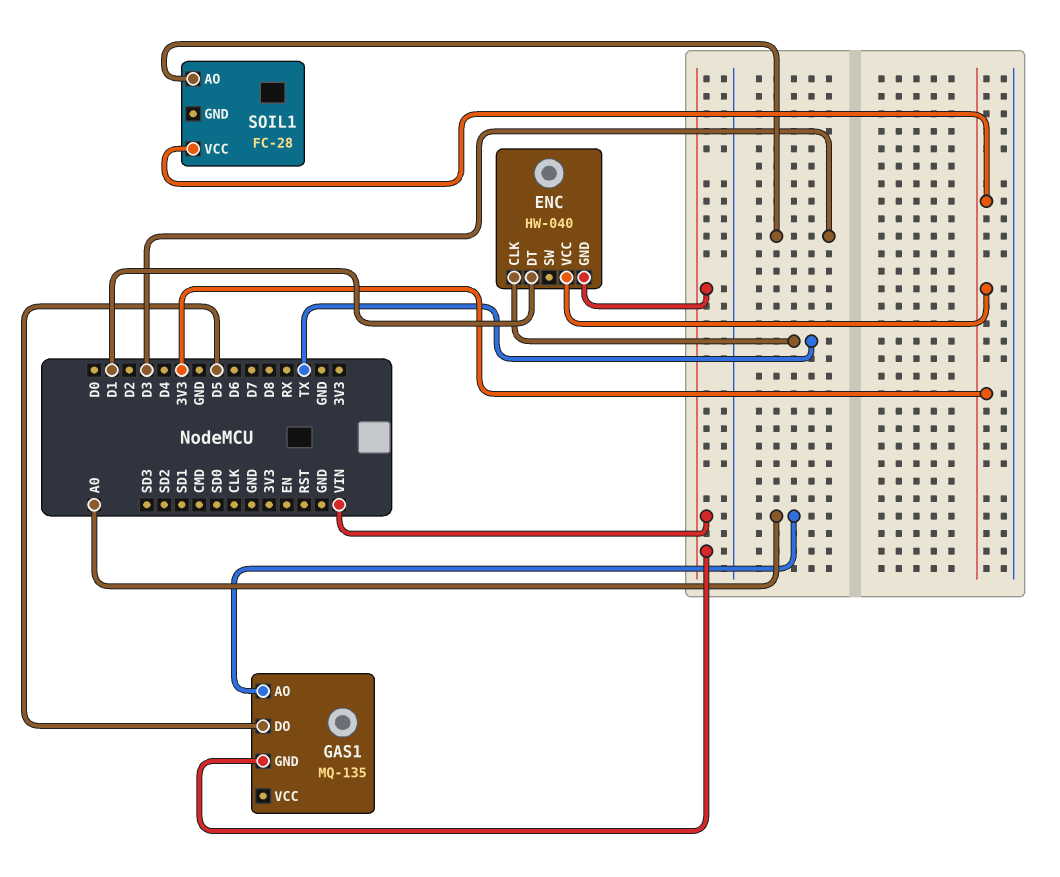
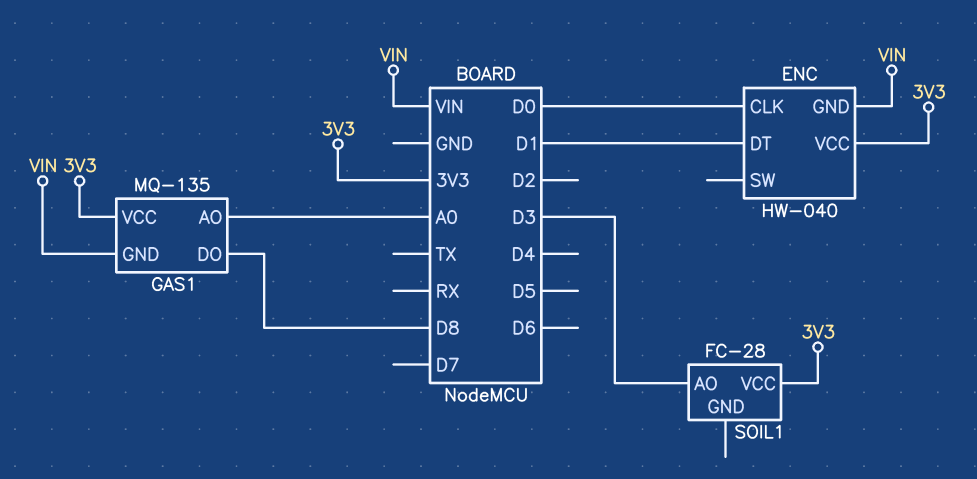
ENC pin CLK: TX -> D0
GAS1 pin DO: D5 -> D8
GAS1 pin VCC: none -> 3V3

